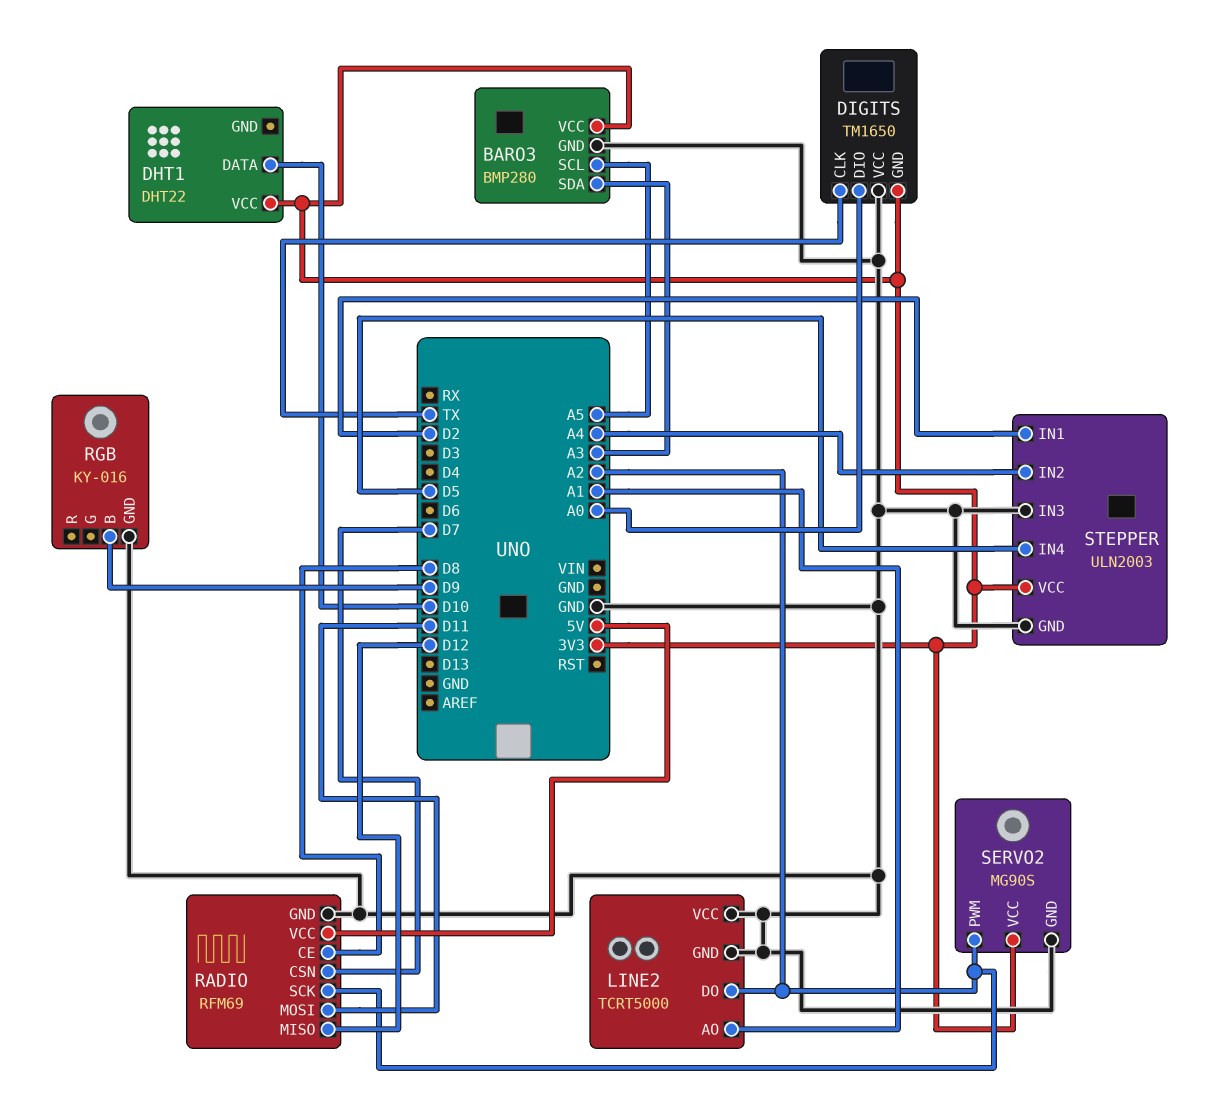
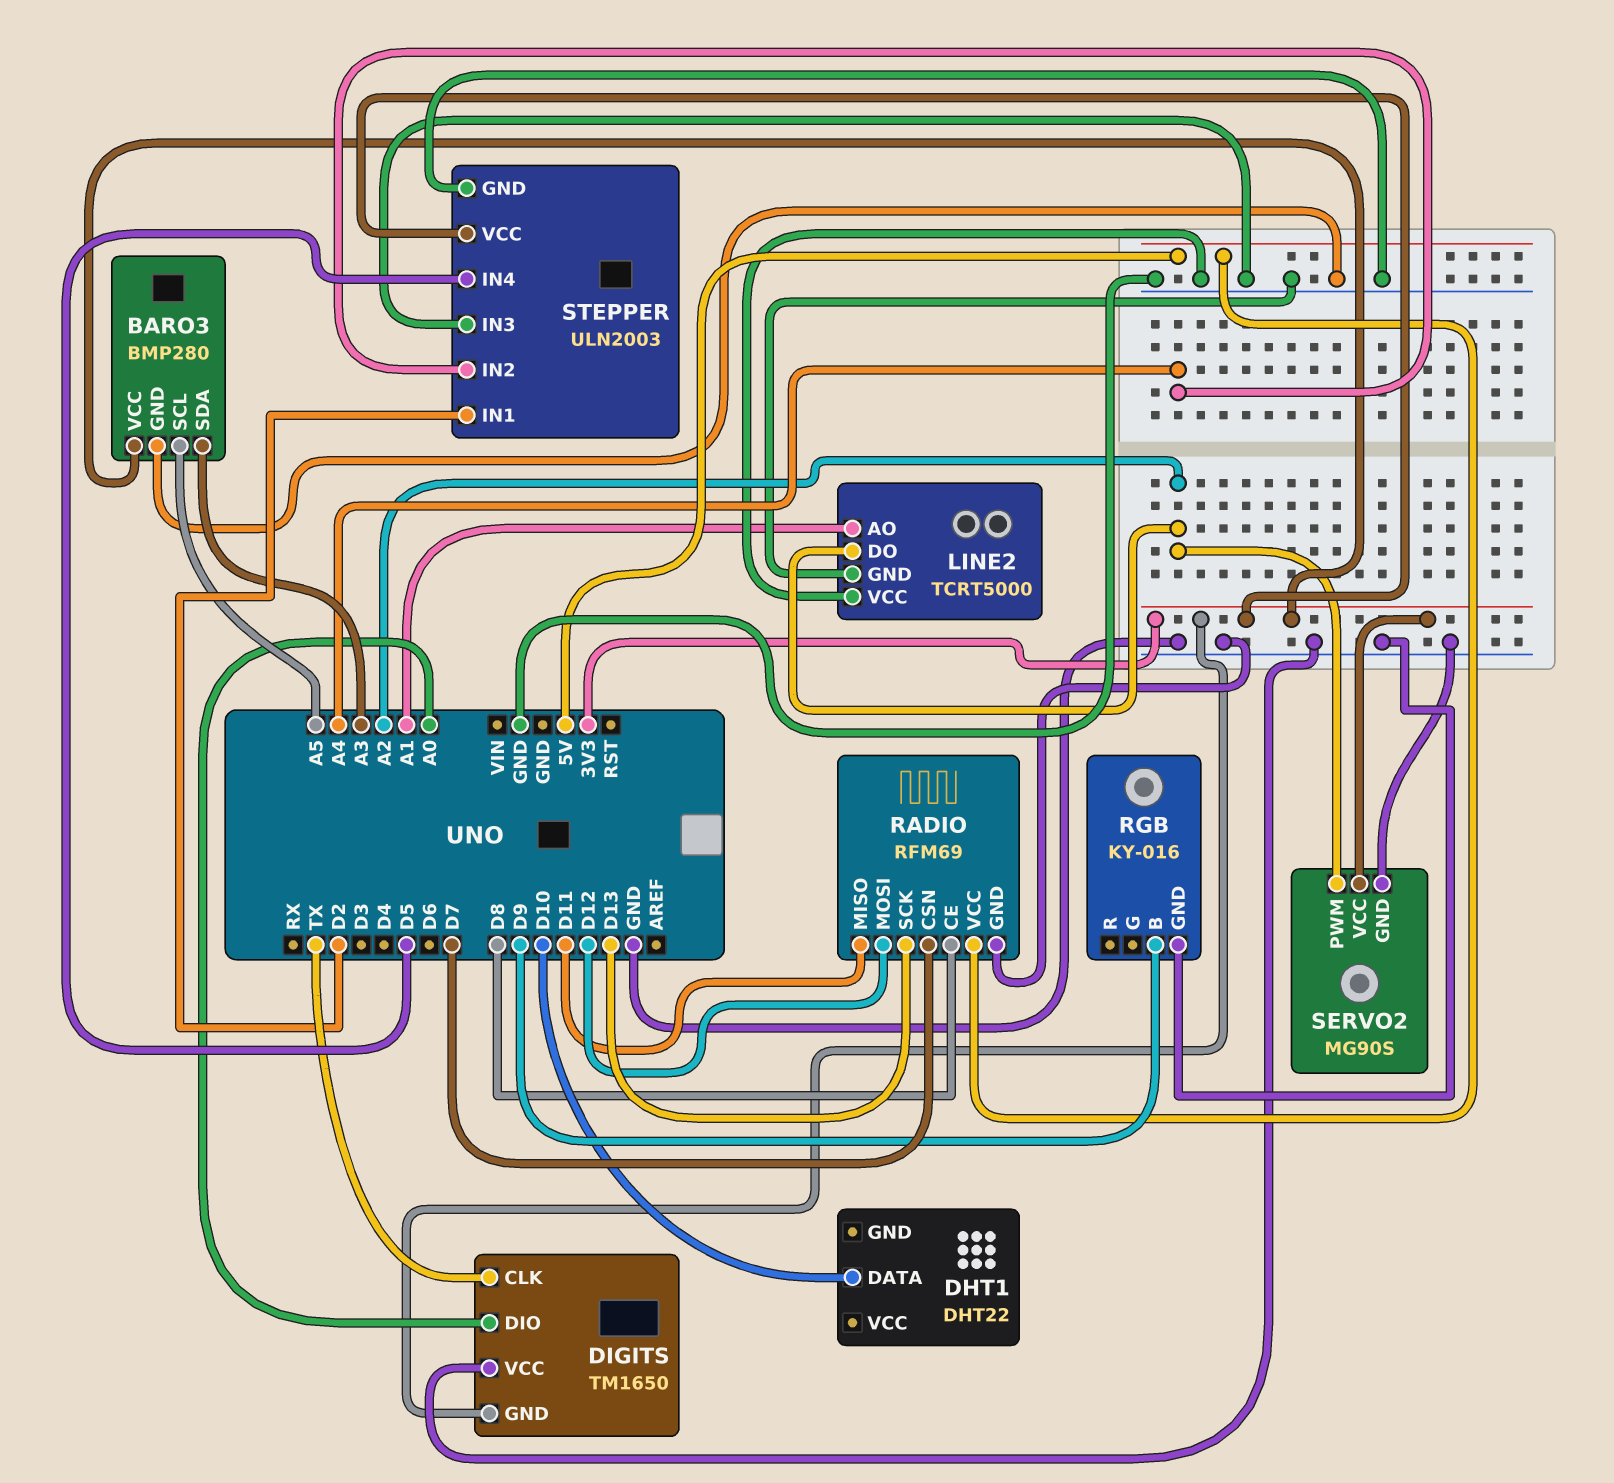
DHT1 pin VCC: 3V3 -> none
RADIO pin MISO: D12 -> D11
RADIO pin MOSI: D11 -> D12
RADIO pin SCK: A2 -> D13

